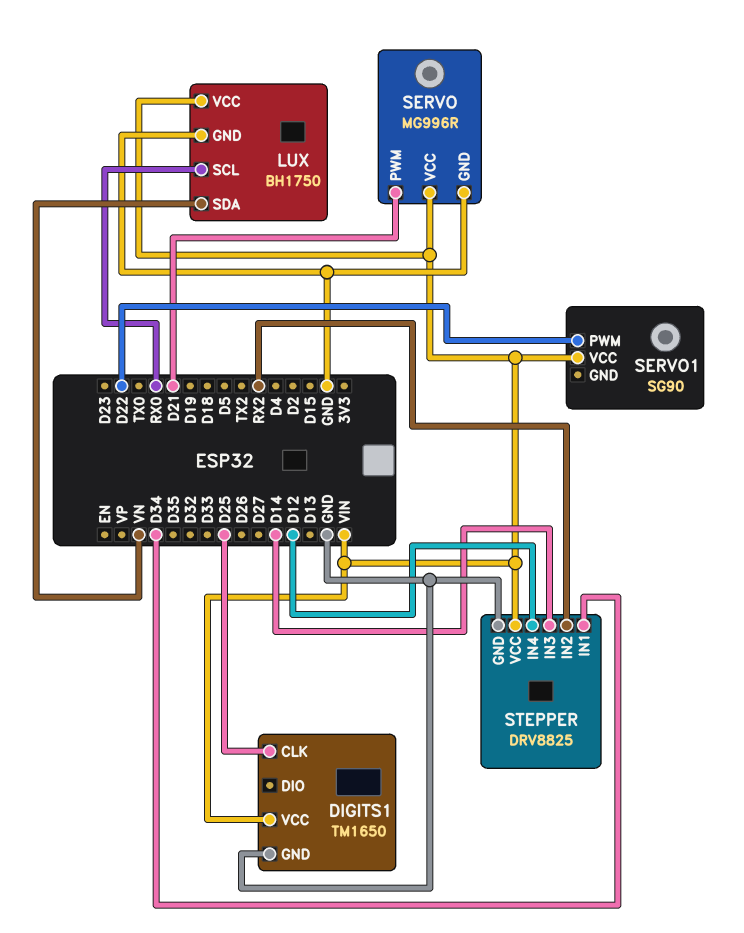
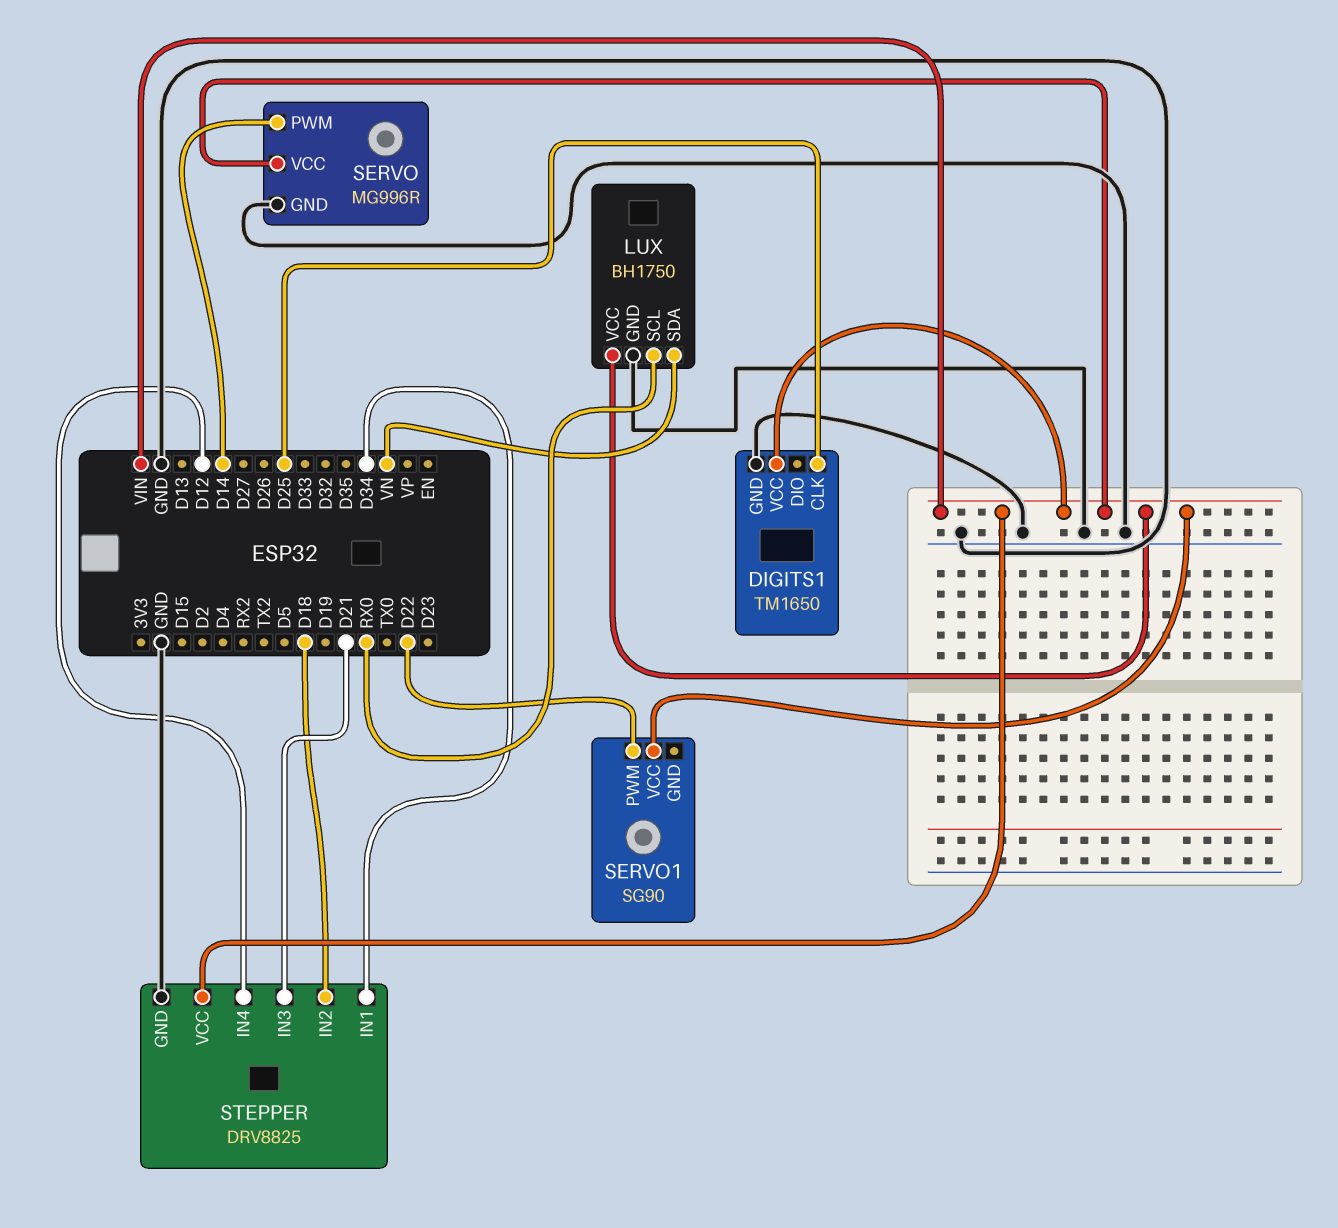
SERVO pin PWM: D21 -> D14
STEPPER pin IN2: RX2 -> D18
STEPPER pin IN3: D14 -> D21

